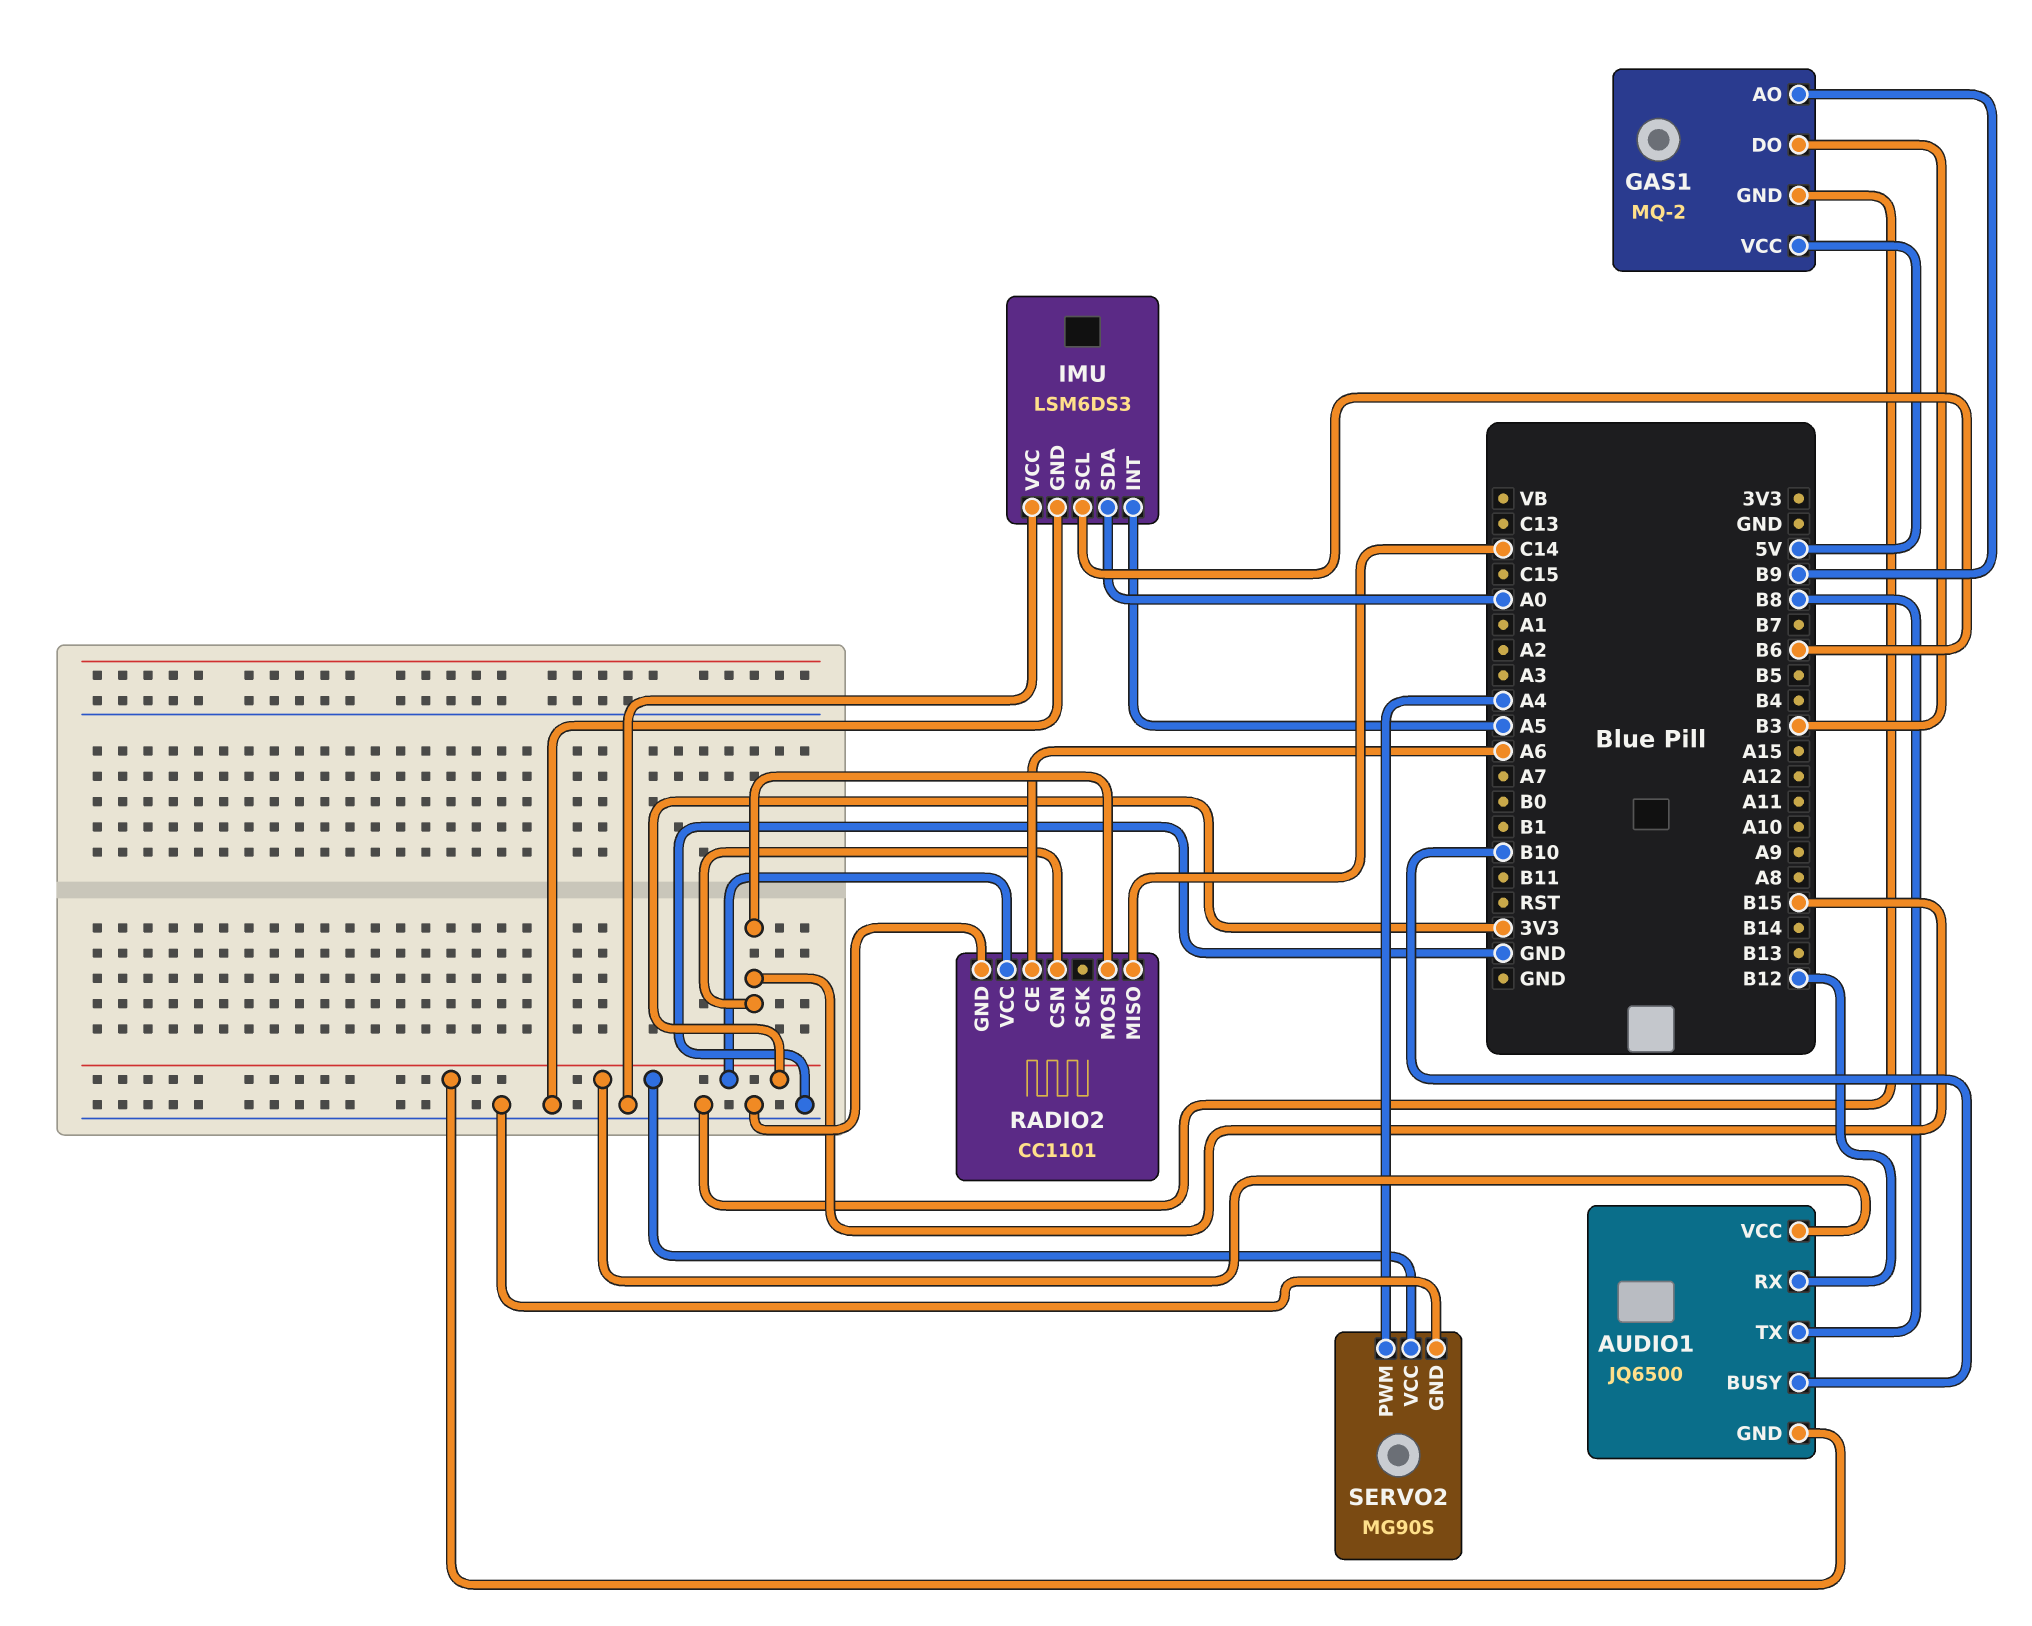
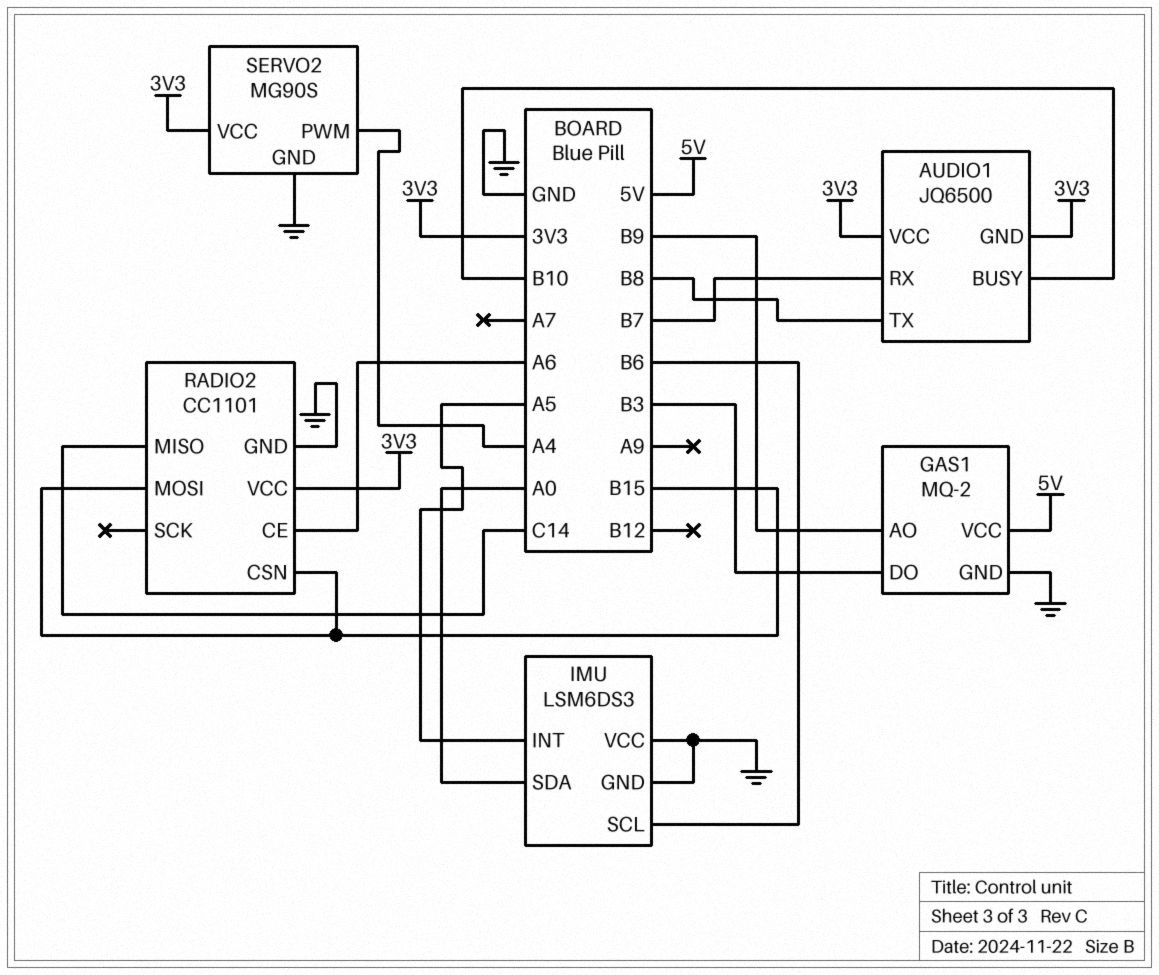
AUDIO1 pin RX: B12 -> B7

